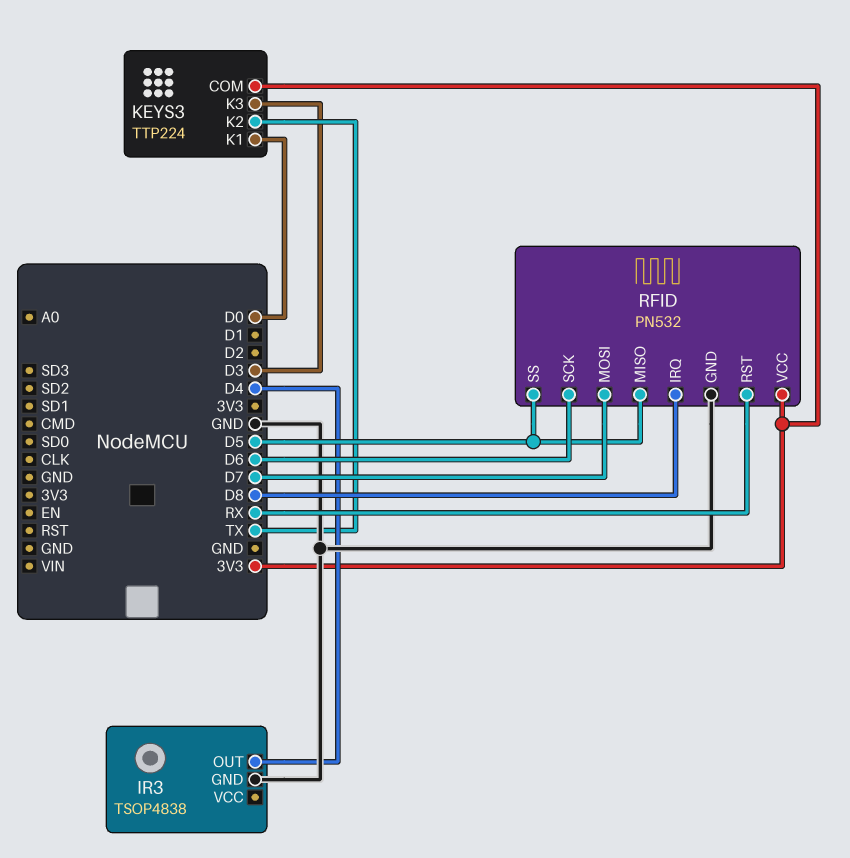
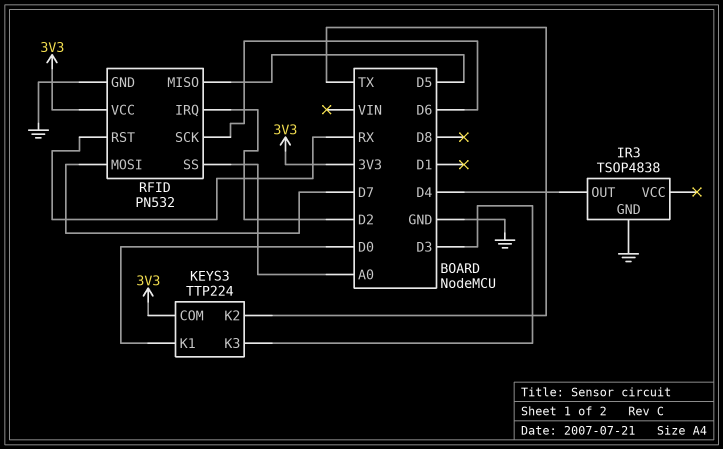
RFID pin IRQ: D8 -> D2
RFID pin SS: D5 -> A0

